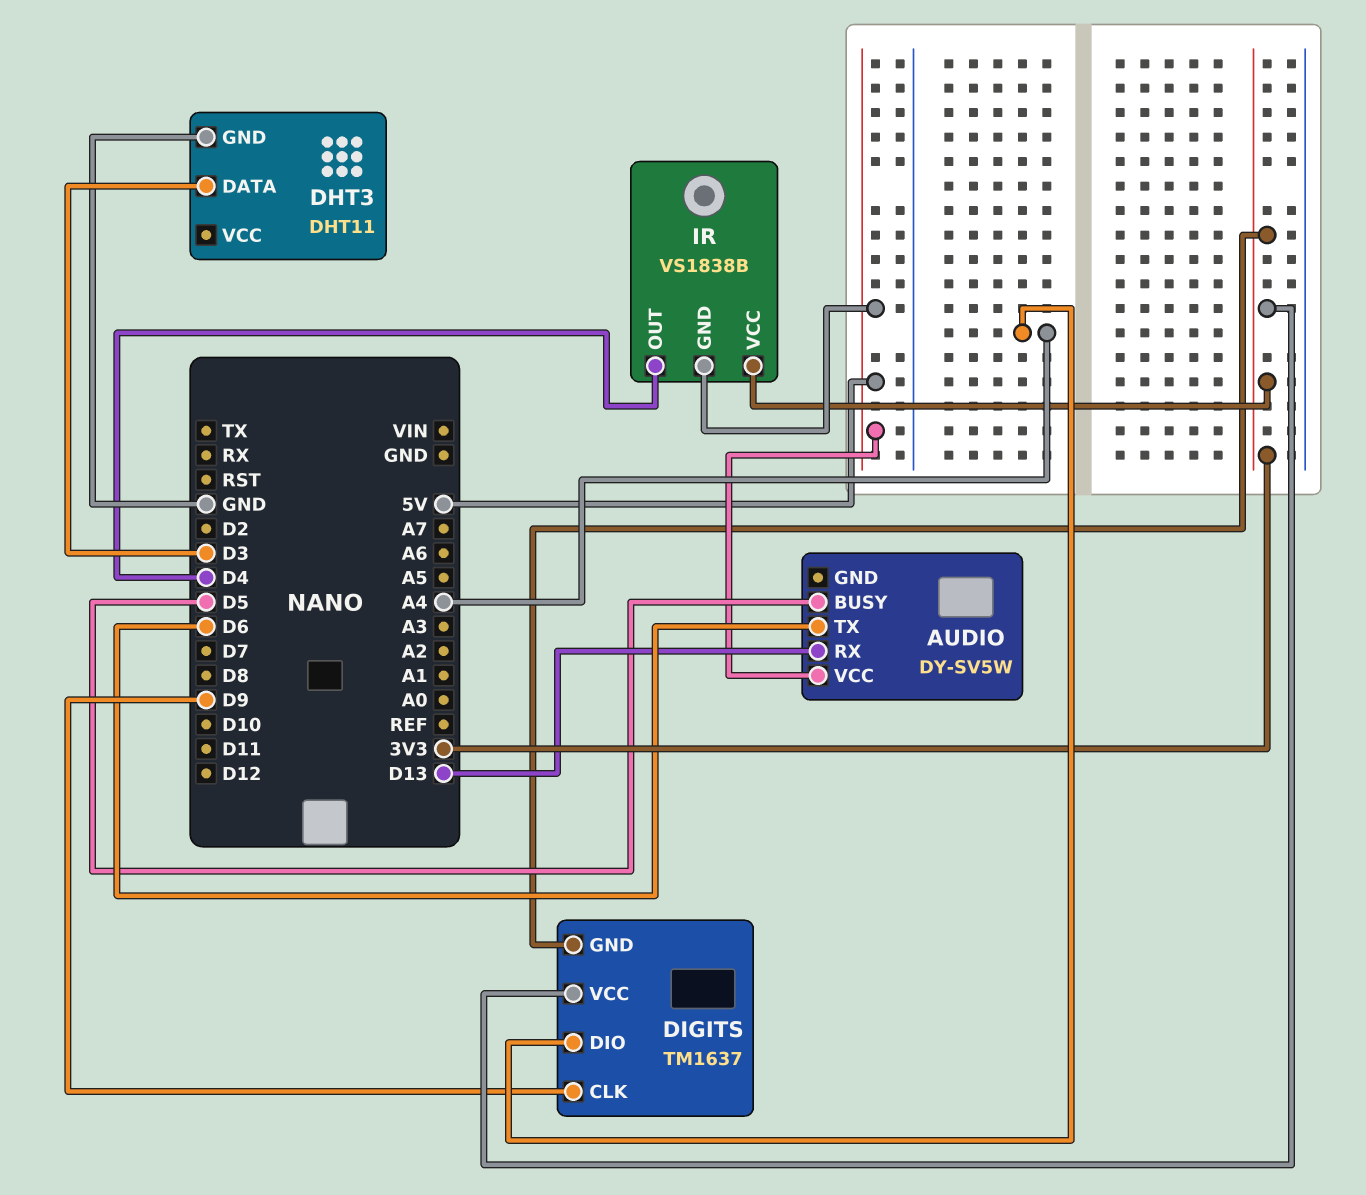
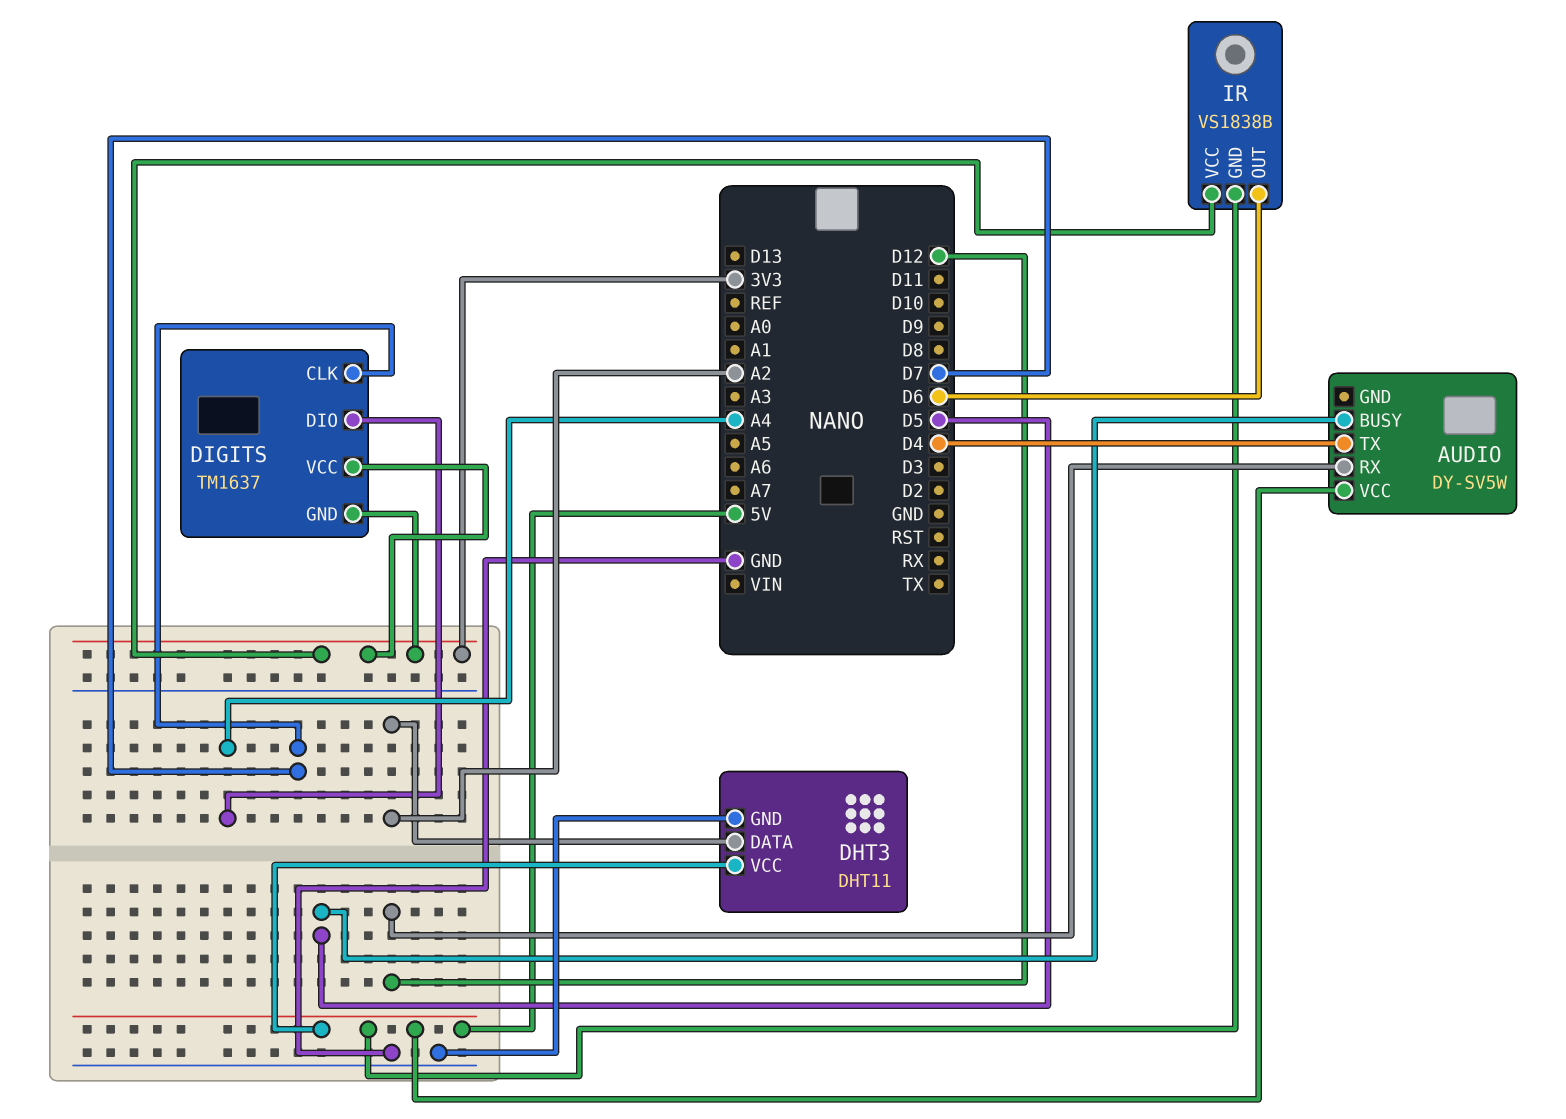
AUDIO pin RX: D13 -> D12
AUDIO pin TX: D6 -> D4
DHT3 pin DATA: D3 -> A2
DHT3 pin VCC: none -> 5V
DIGITS pin CLK: D9 -> D7
IR pin OUT: D4 -> D6

